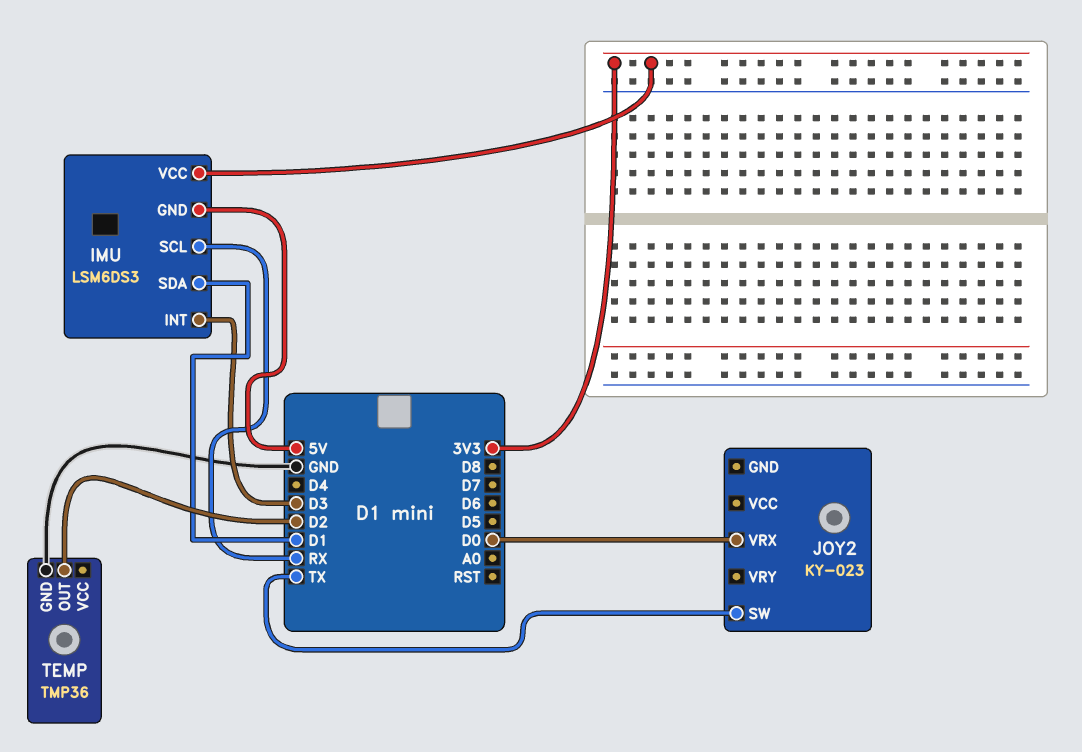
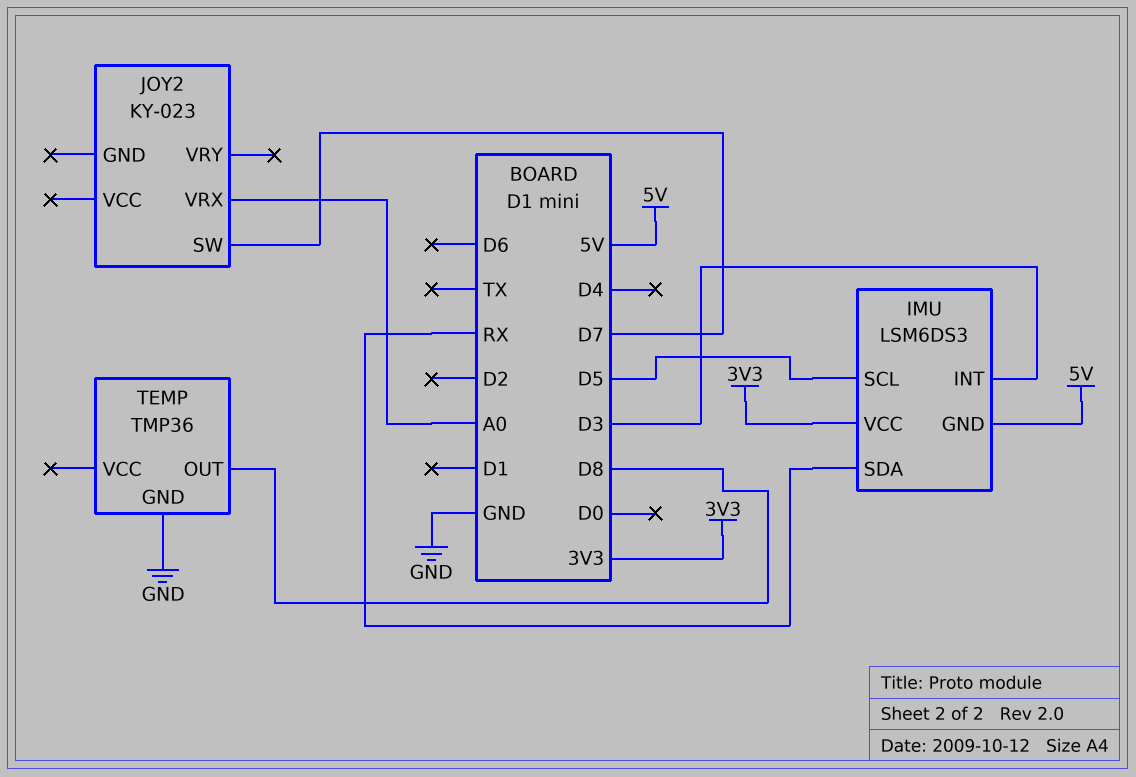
IMU pin SCL: RX -> D5
IMU pin SDA: D1 -> RX
JOY2 pin SW: TX -> D7
JOY2 pin VRX: D0 -> A0
TEMP pin OUT: D2 -> D8

